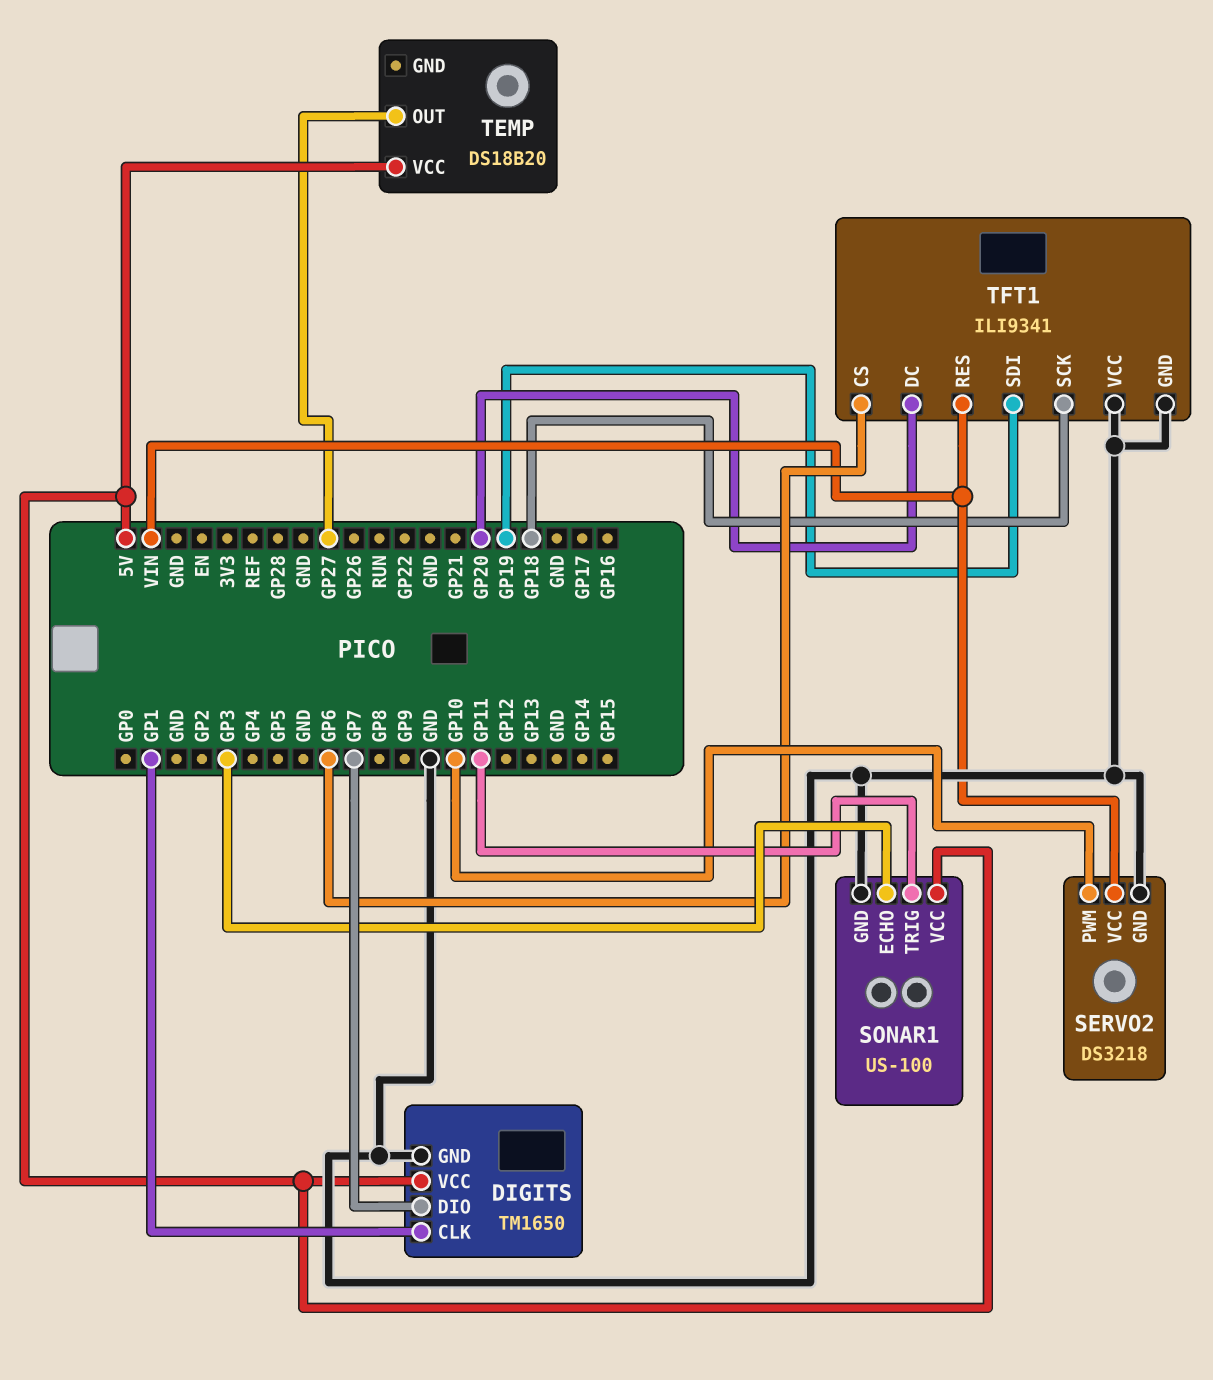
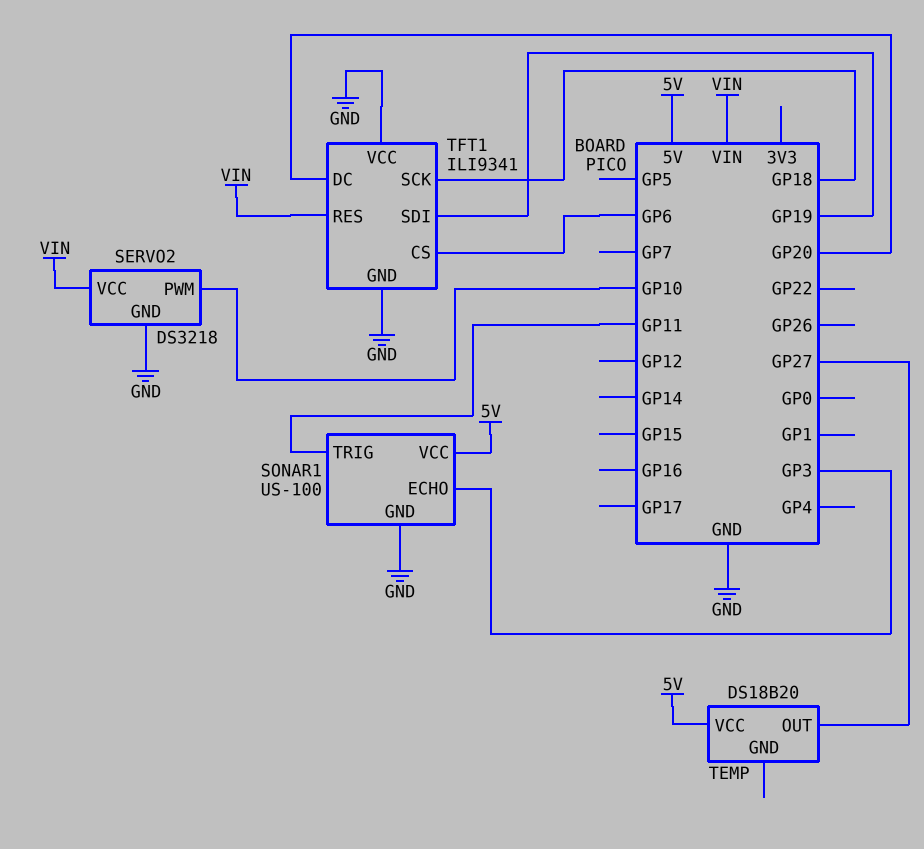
DIGITS: TM1650 -> none
DIGITS pin CLK: GP1 -> none
DIGITS pin DIO: GP7 -> none
DIGITS pin GND: GND -> none
DIGITS pin VCC: 5V -> none

